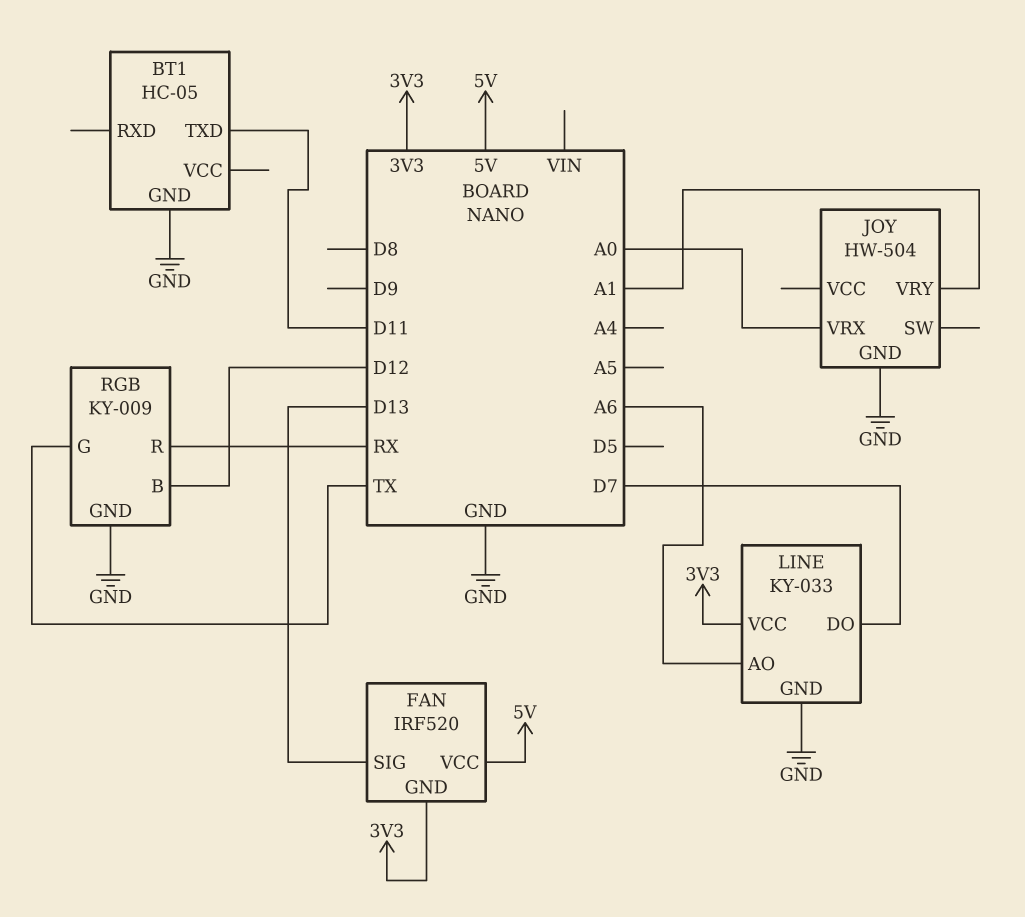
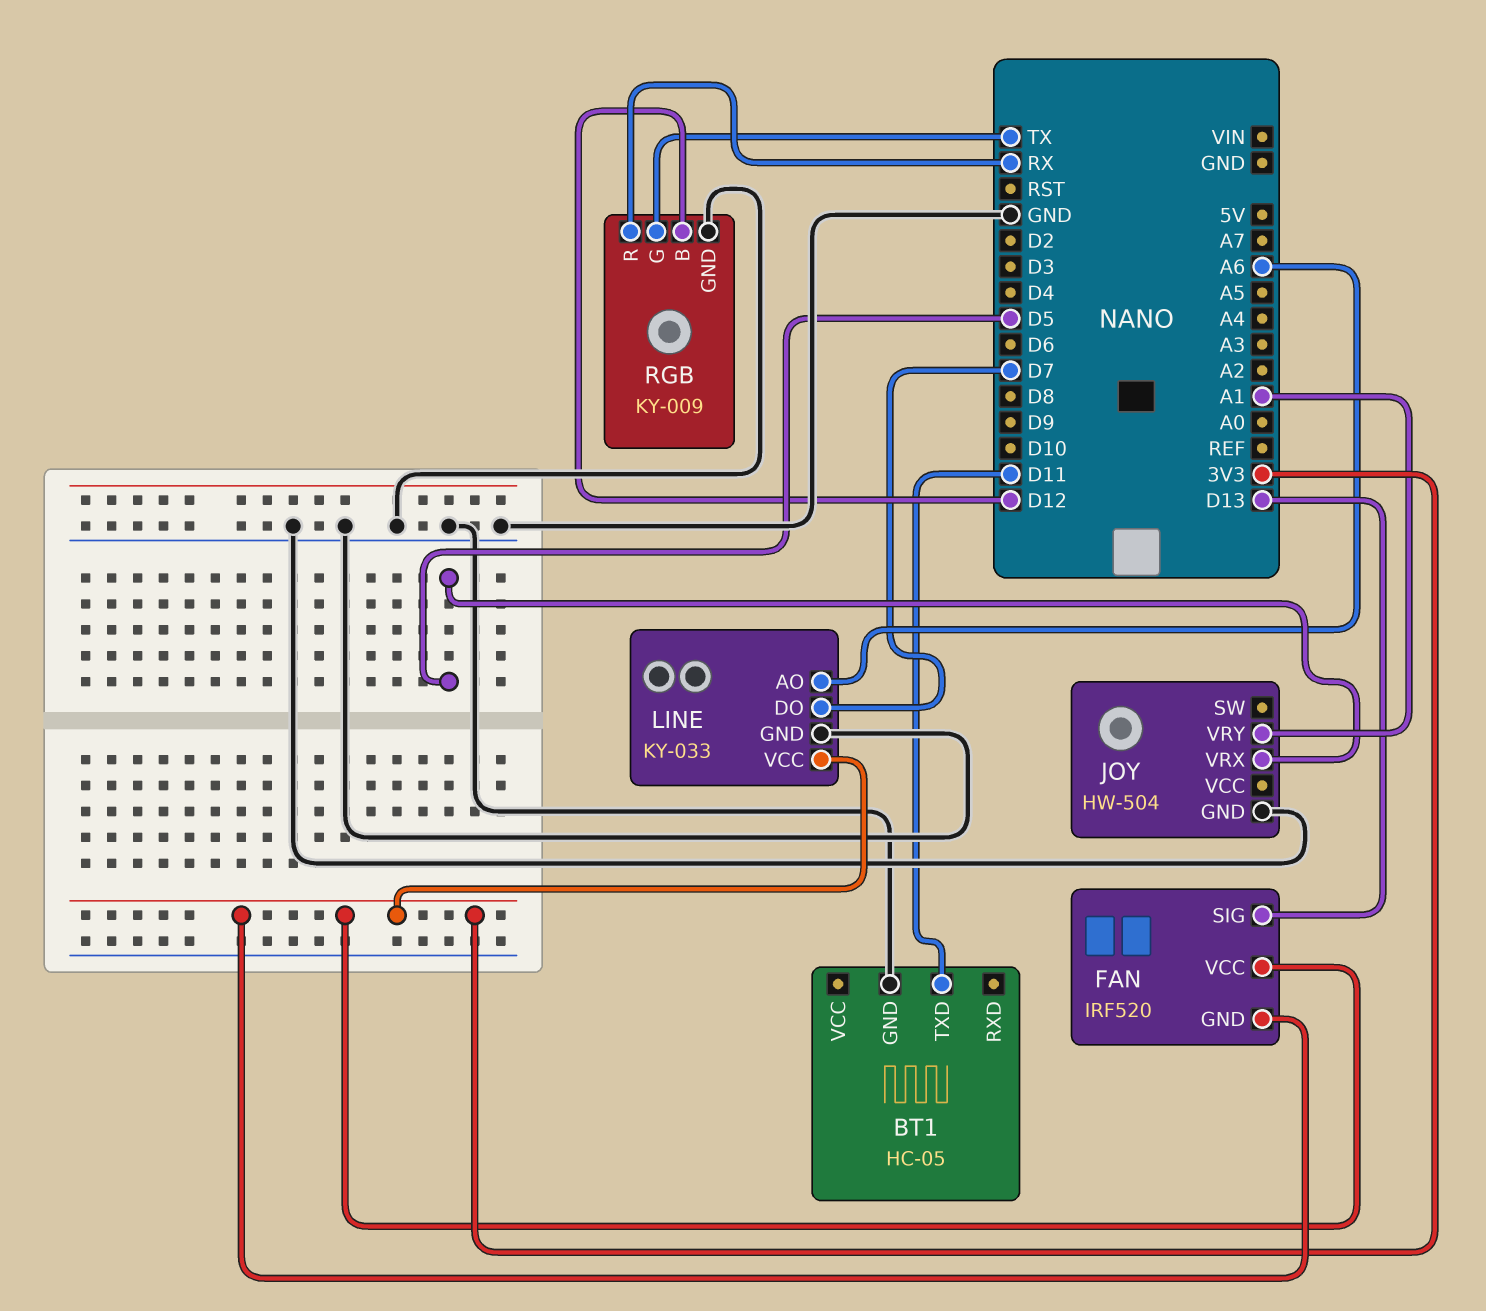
FAN pin VCC: 5V -> 3V3
JOY pin VRX: A0 -> D5

